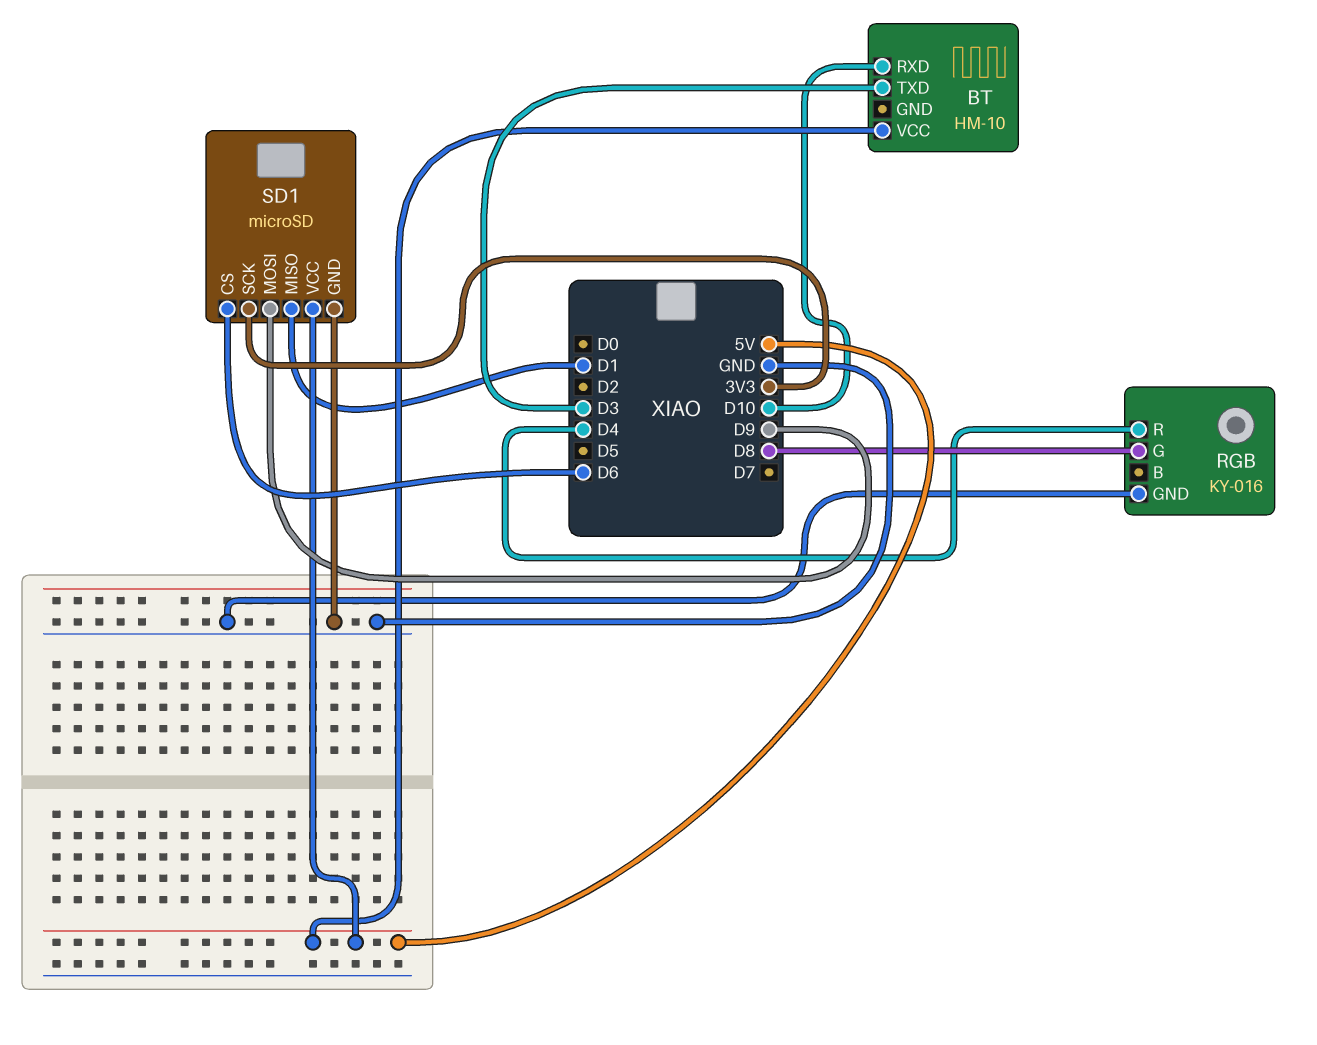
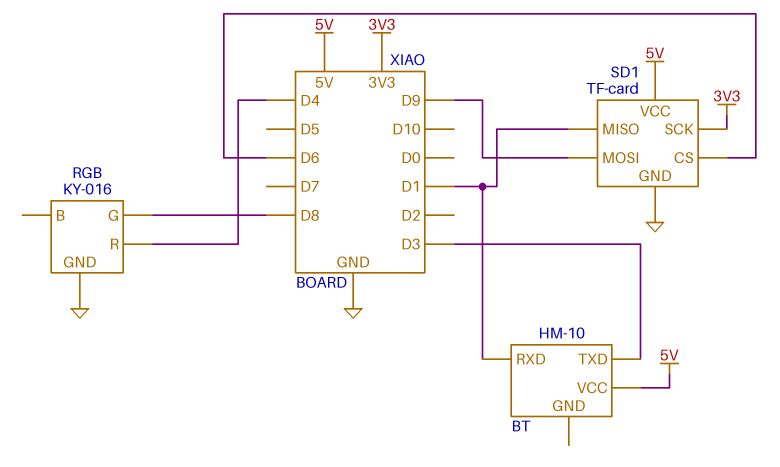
BT pin RXD: D10 -> D1
SD1: microSD -> TF-card

